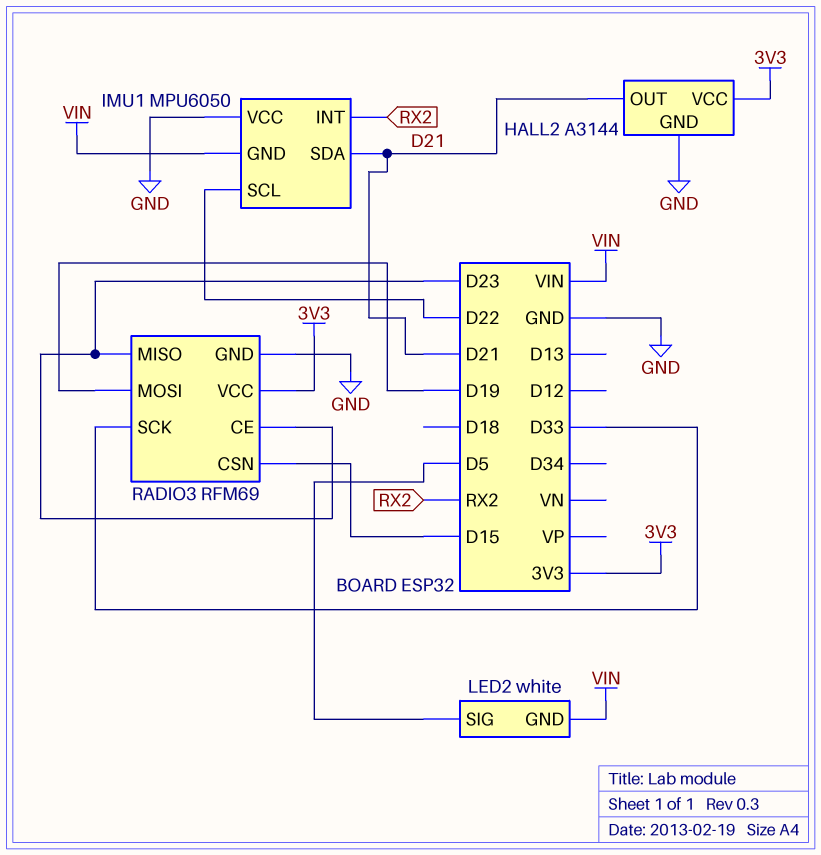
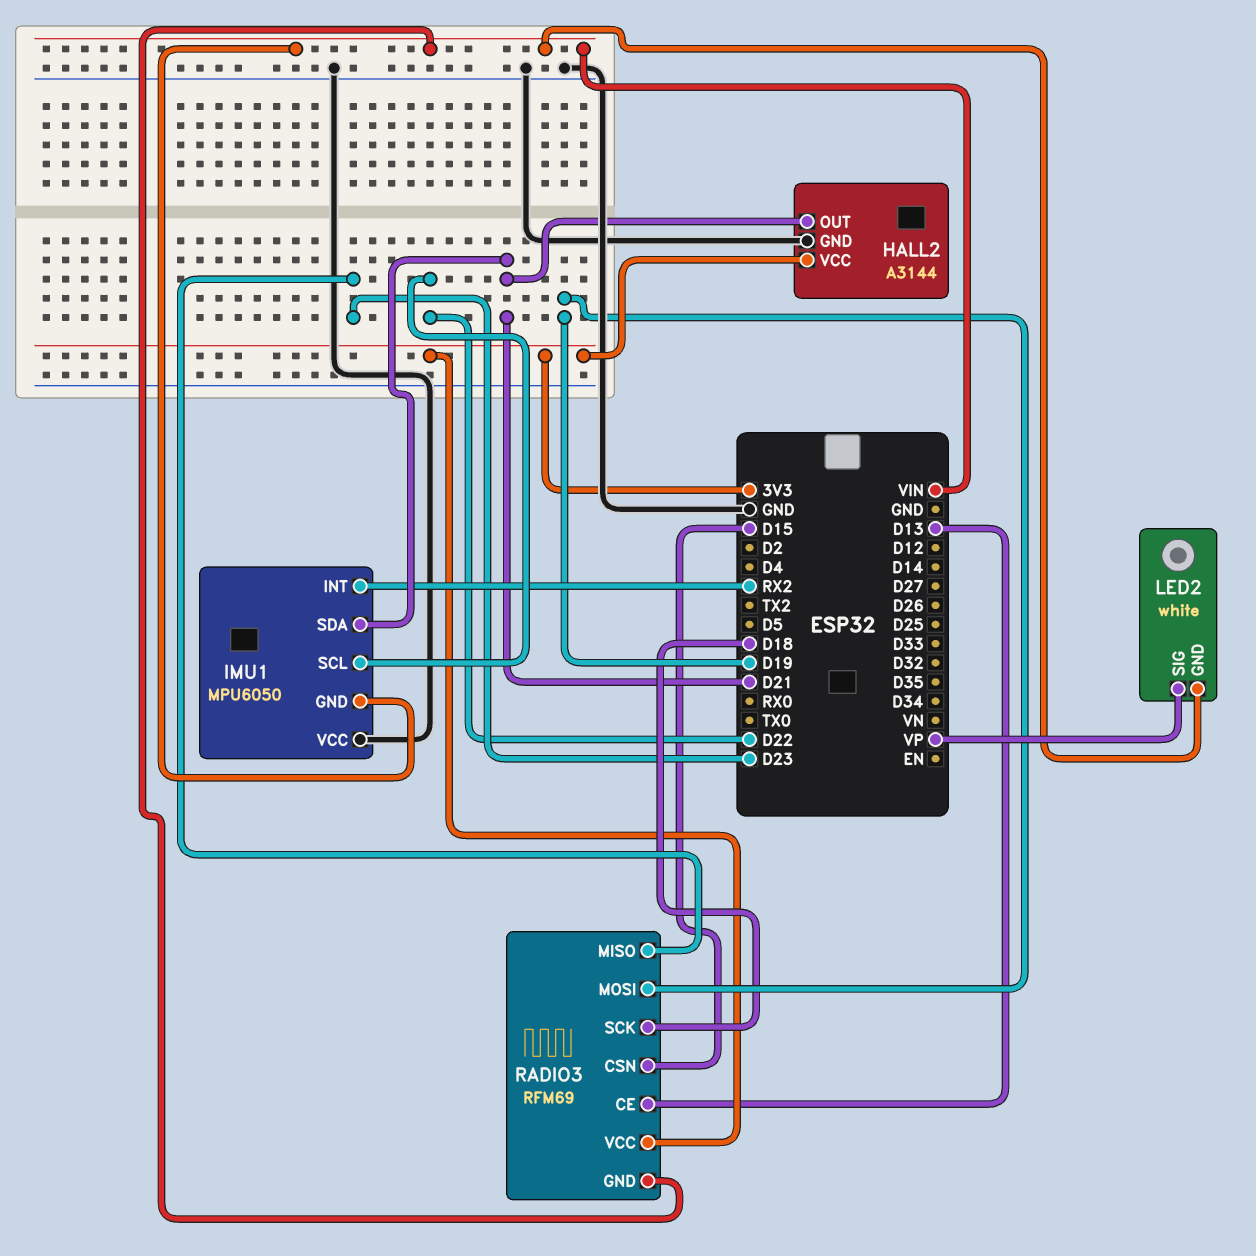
LED2 pin SIG: D5 -> VP
RADIO3 pin CE: D23 -> D13
RADIO3 pin GND: GND -> VIN
RADIO3 pin SCK: D33 -> D18

